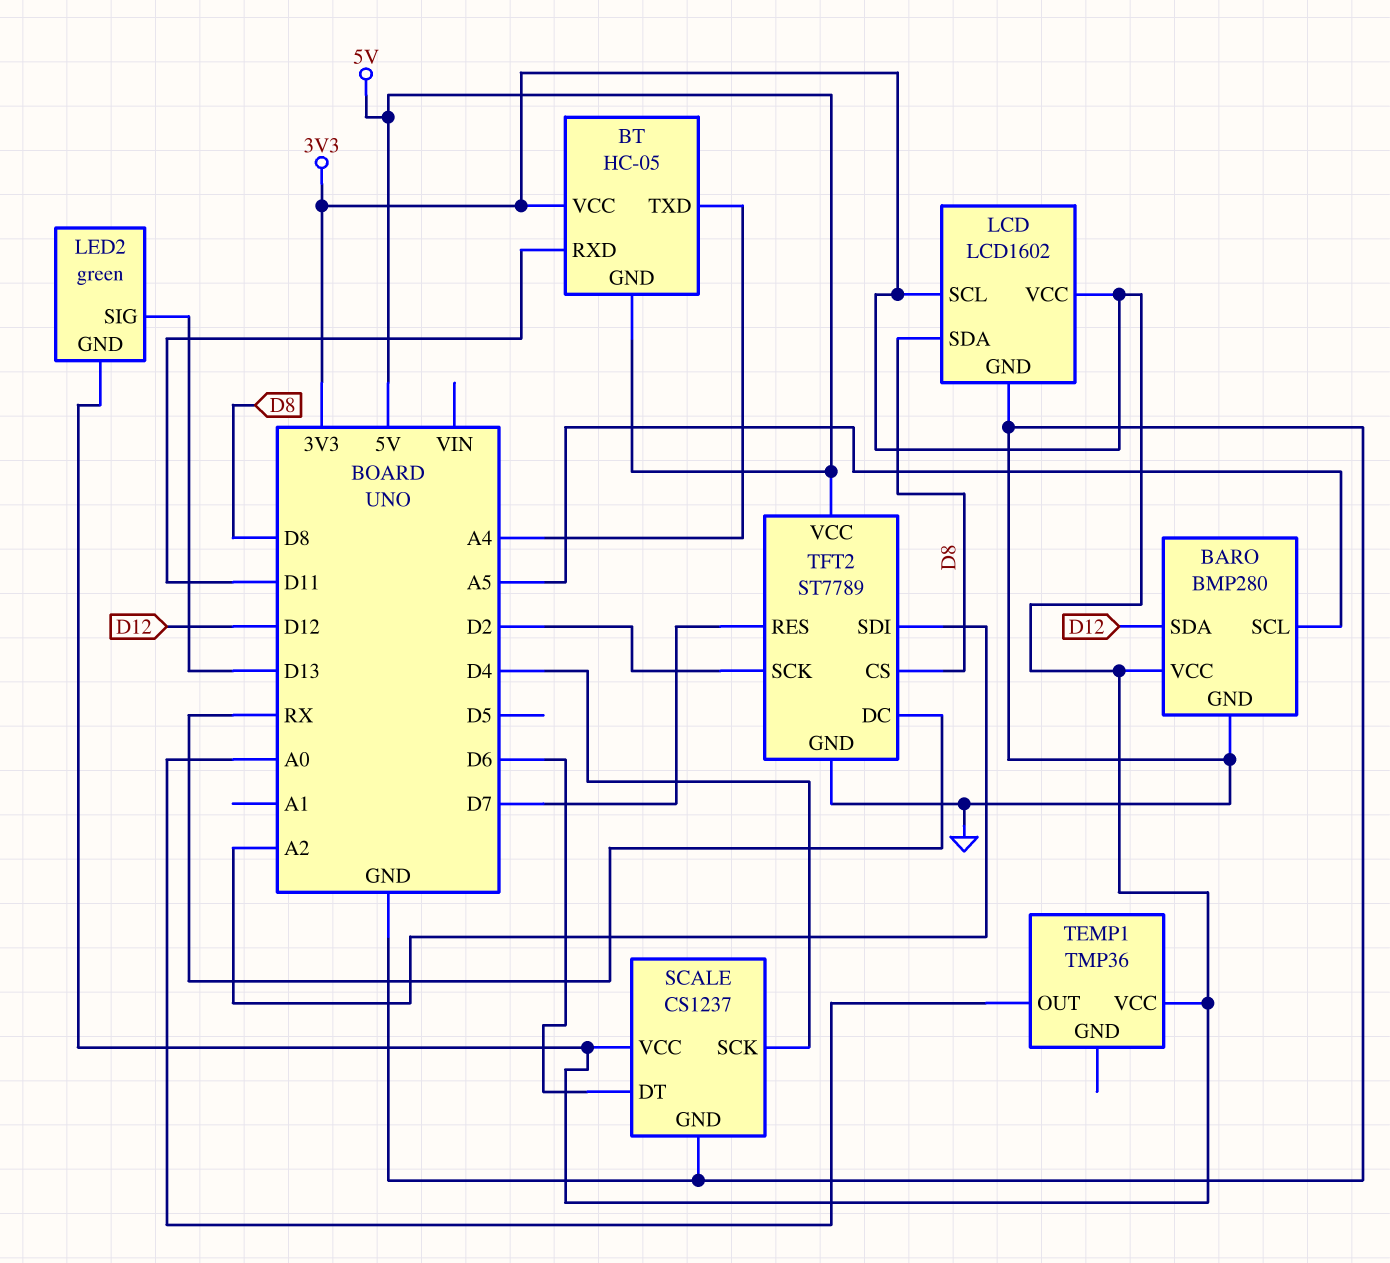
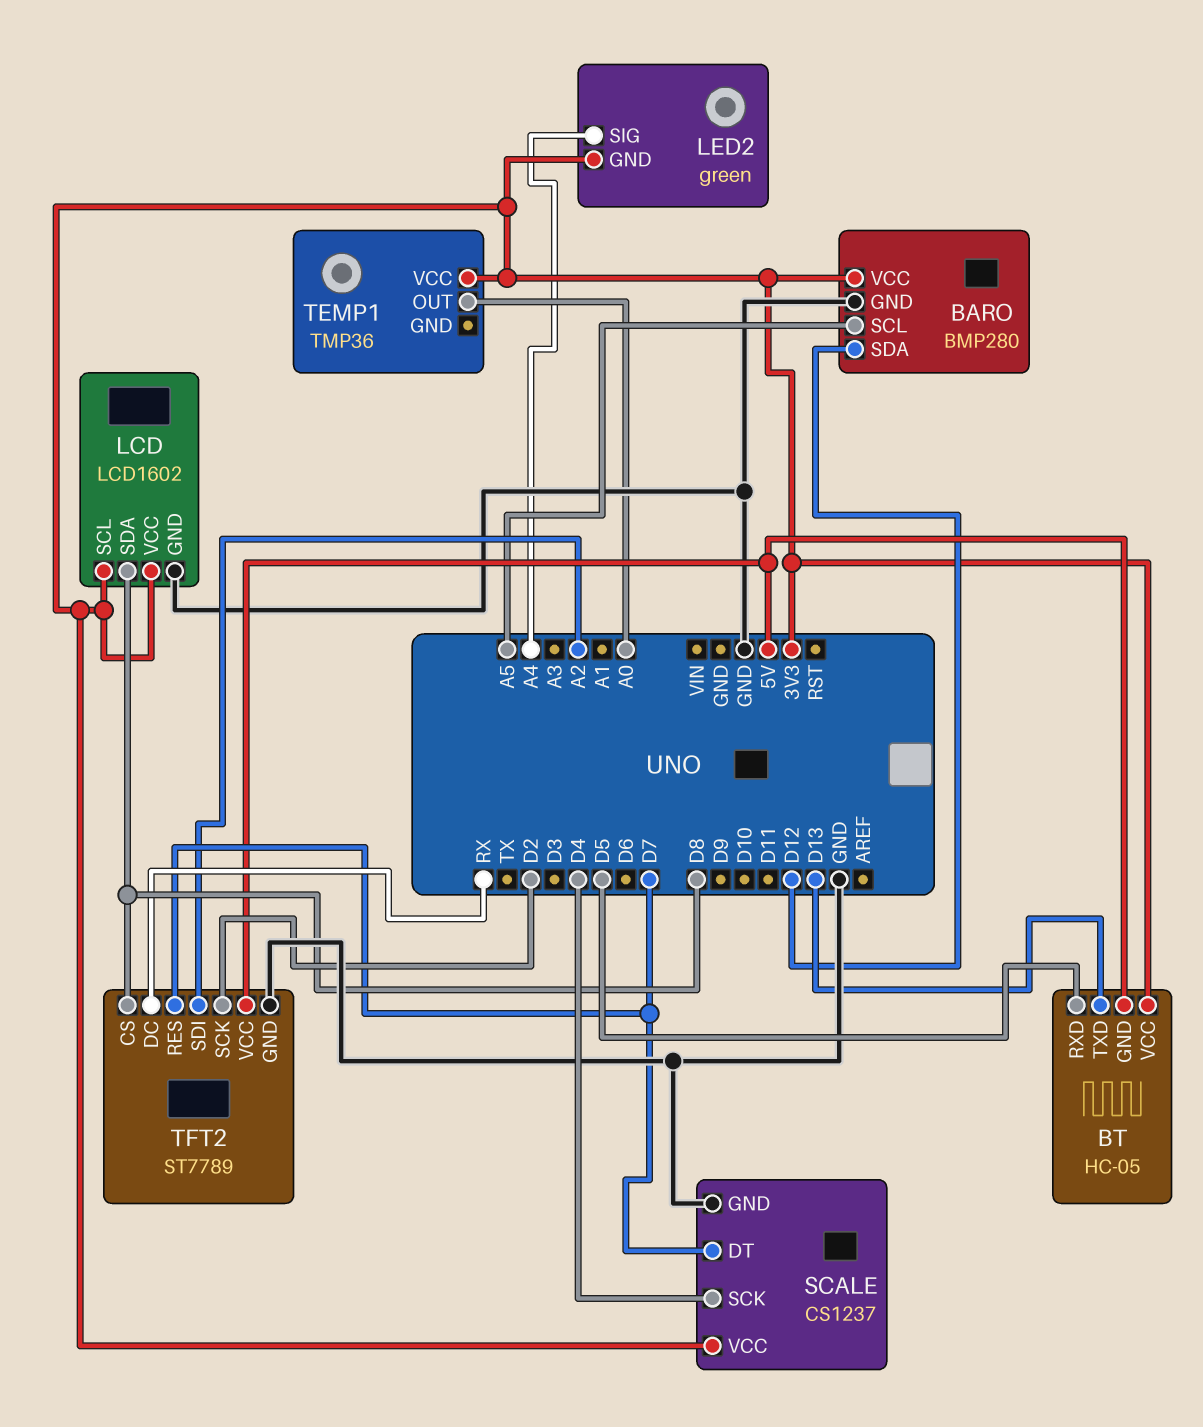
BT pin RXD: D11 -> D5
BT pin TXD: A4 -> D13
LED2 pin SIG: D13 -> A4
SCALE pin DT: D6 -> D7

